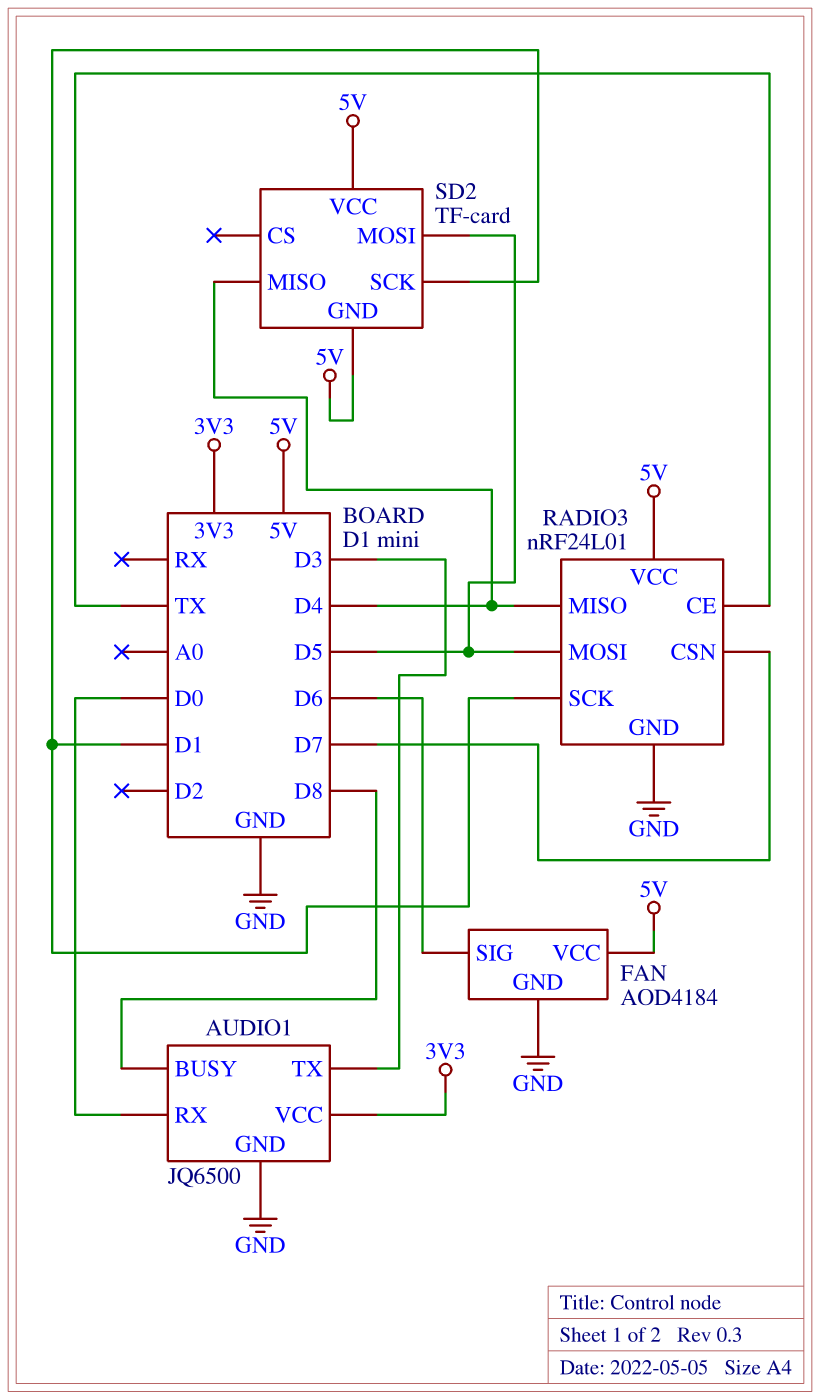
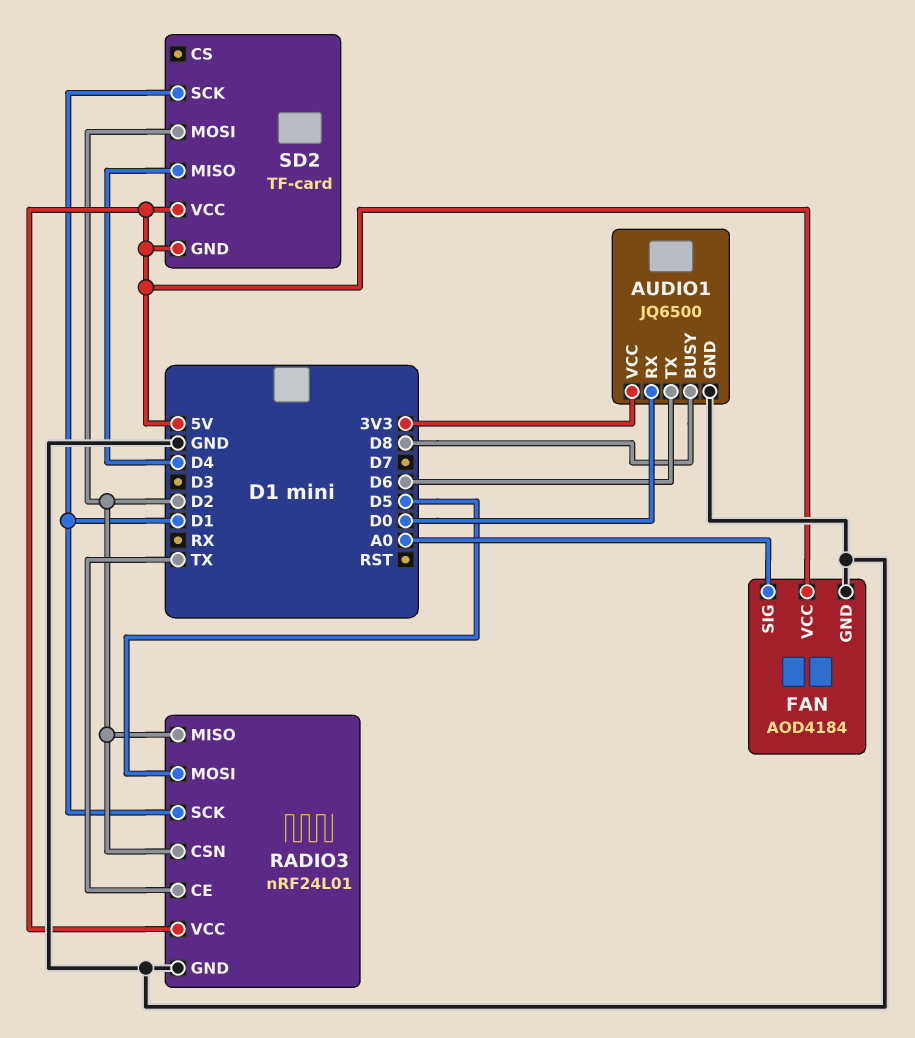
AUDIO1 pin TX: D3 -> D6
FAN pin SIG: D6 -> A0
RADIO3 pin CSN: D7 -> D2
RADIO3 pin MISO: D4 -> D2
SD2 pin MOSI: D5 -> D2

